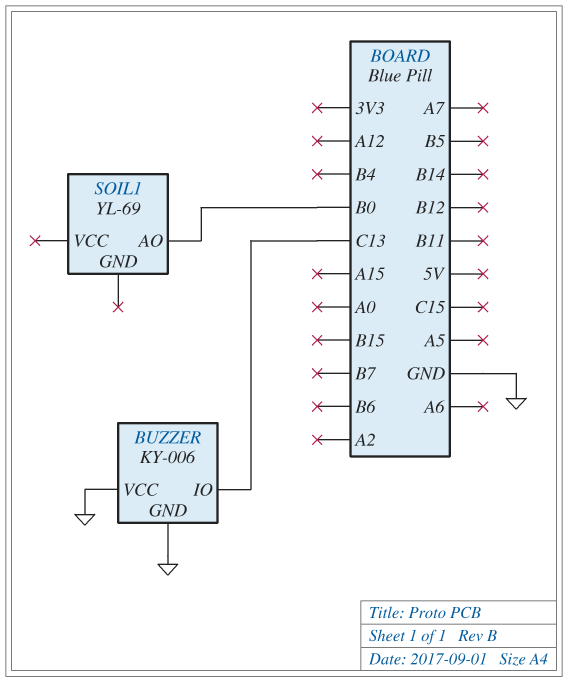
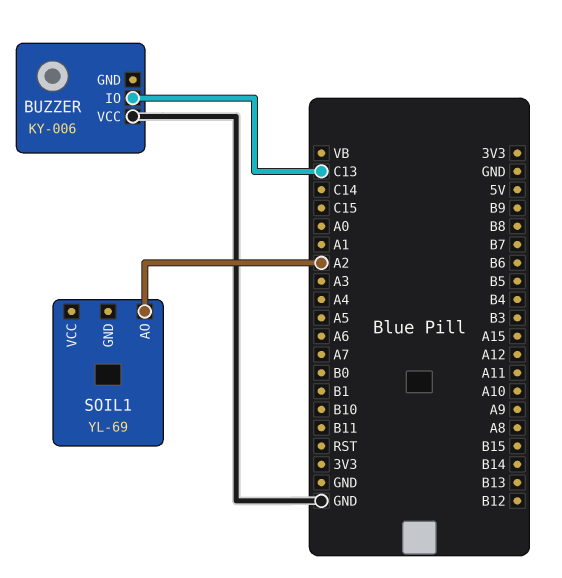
BUZZER pin GND: GND -> none
SOIL1 pin AO: B0 -> A2

